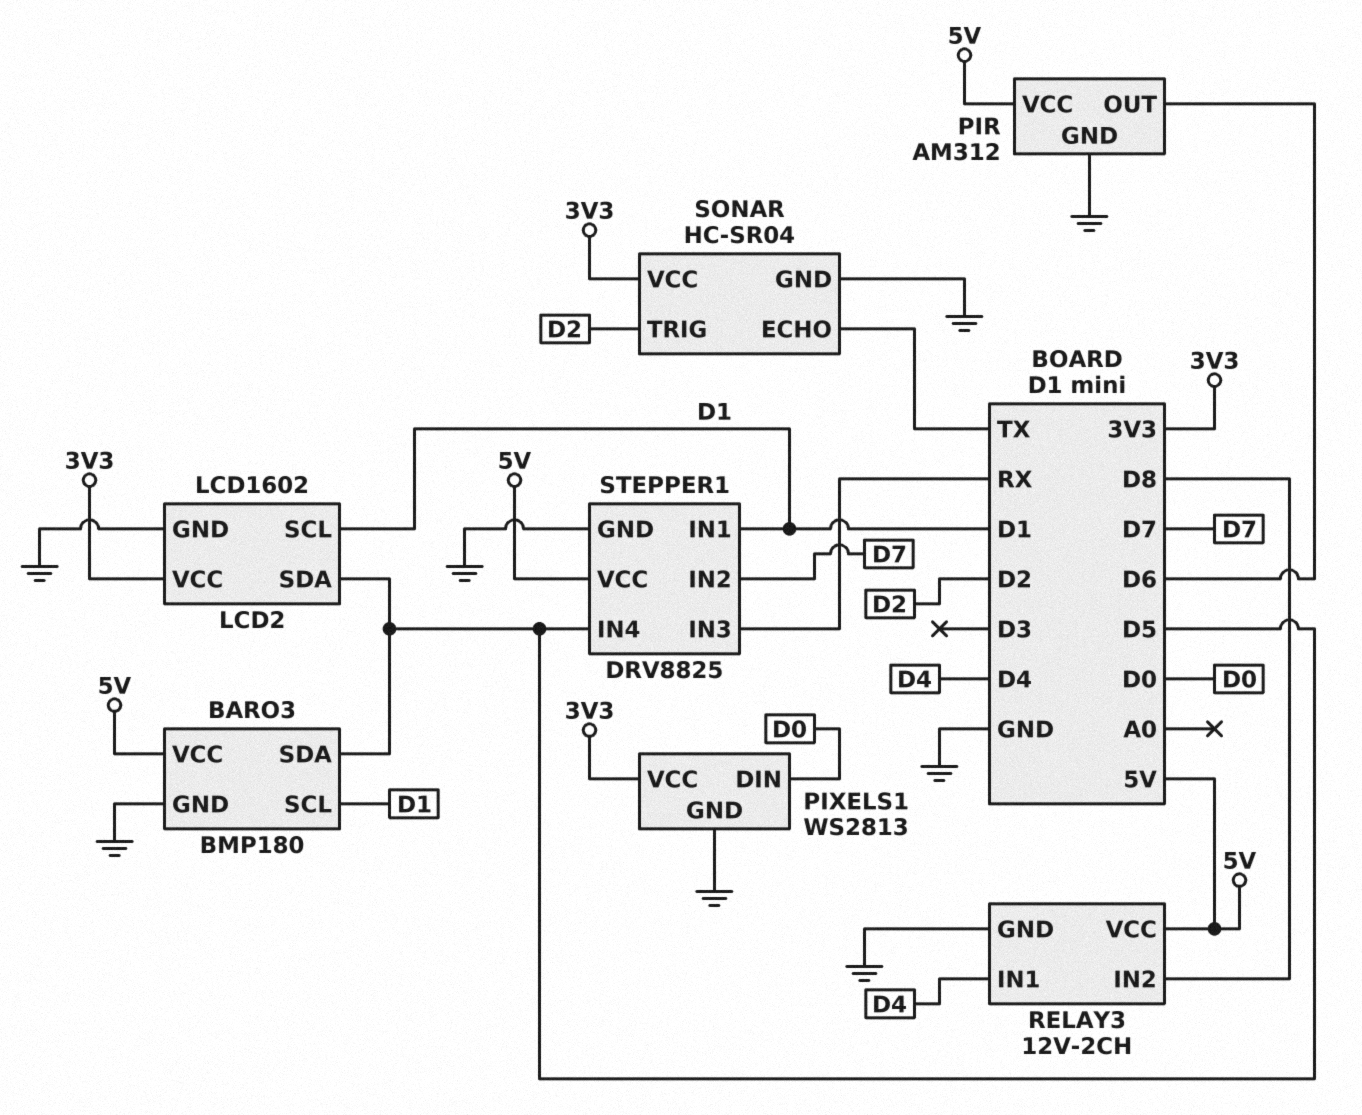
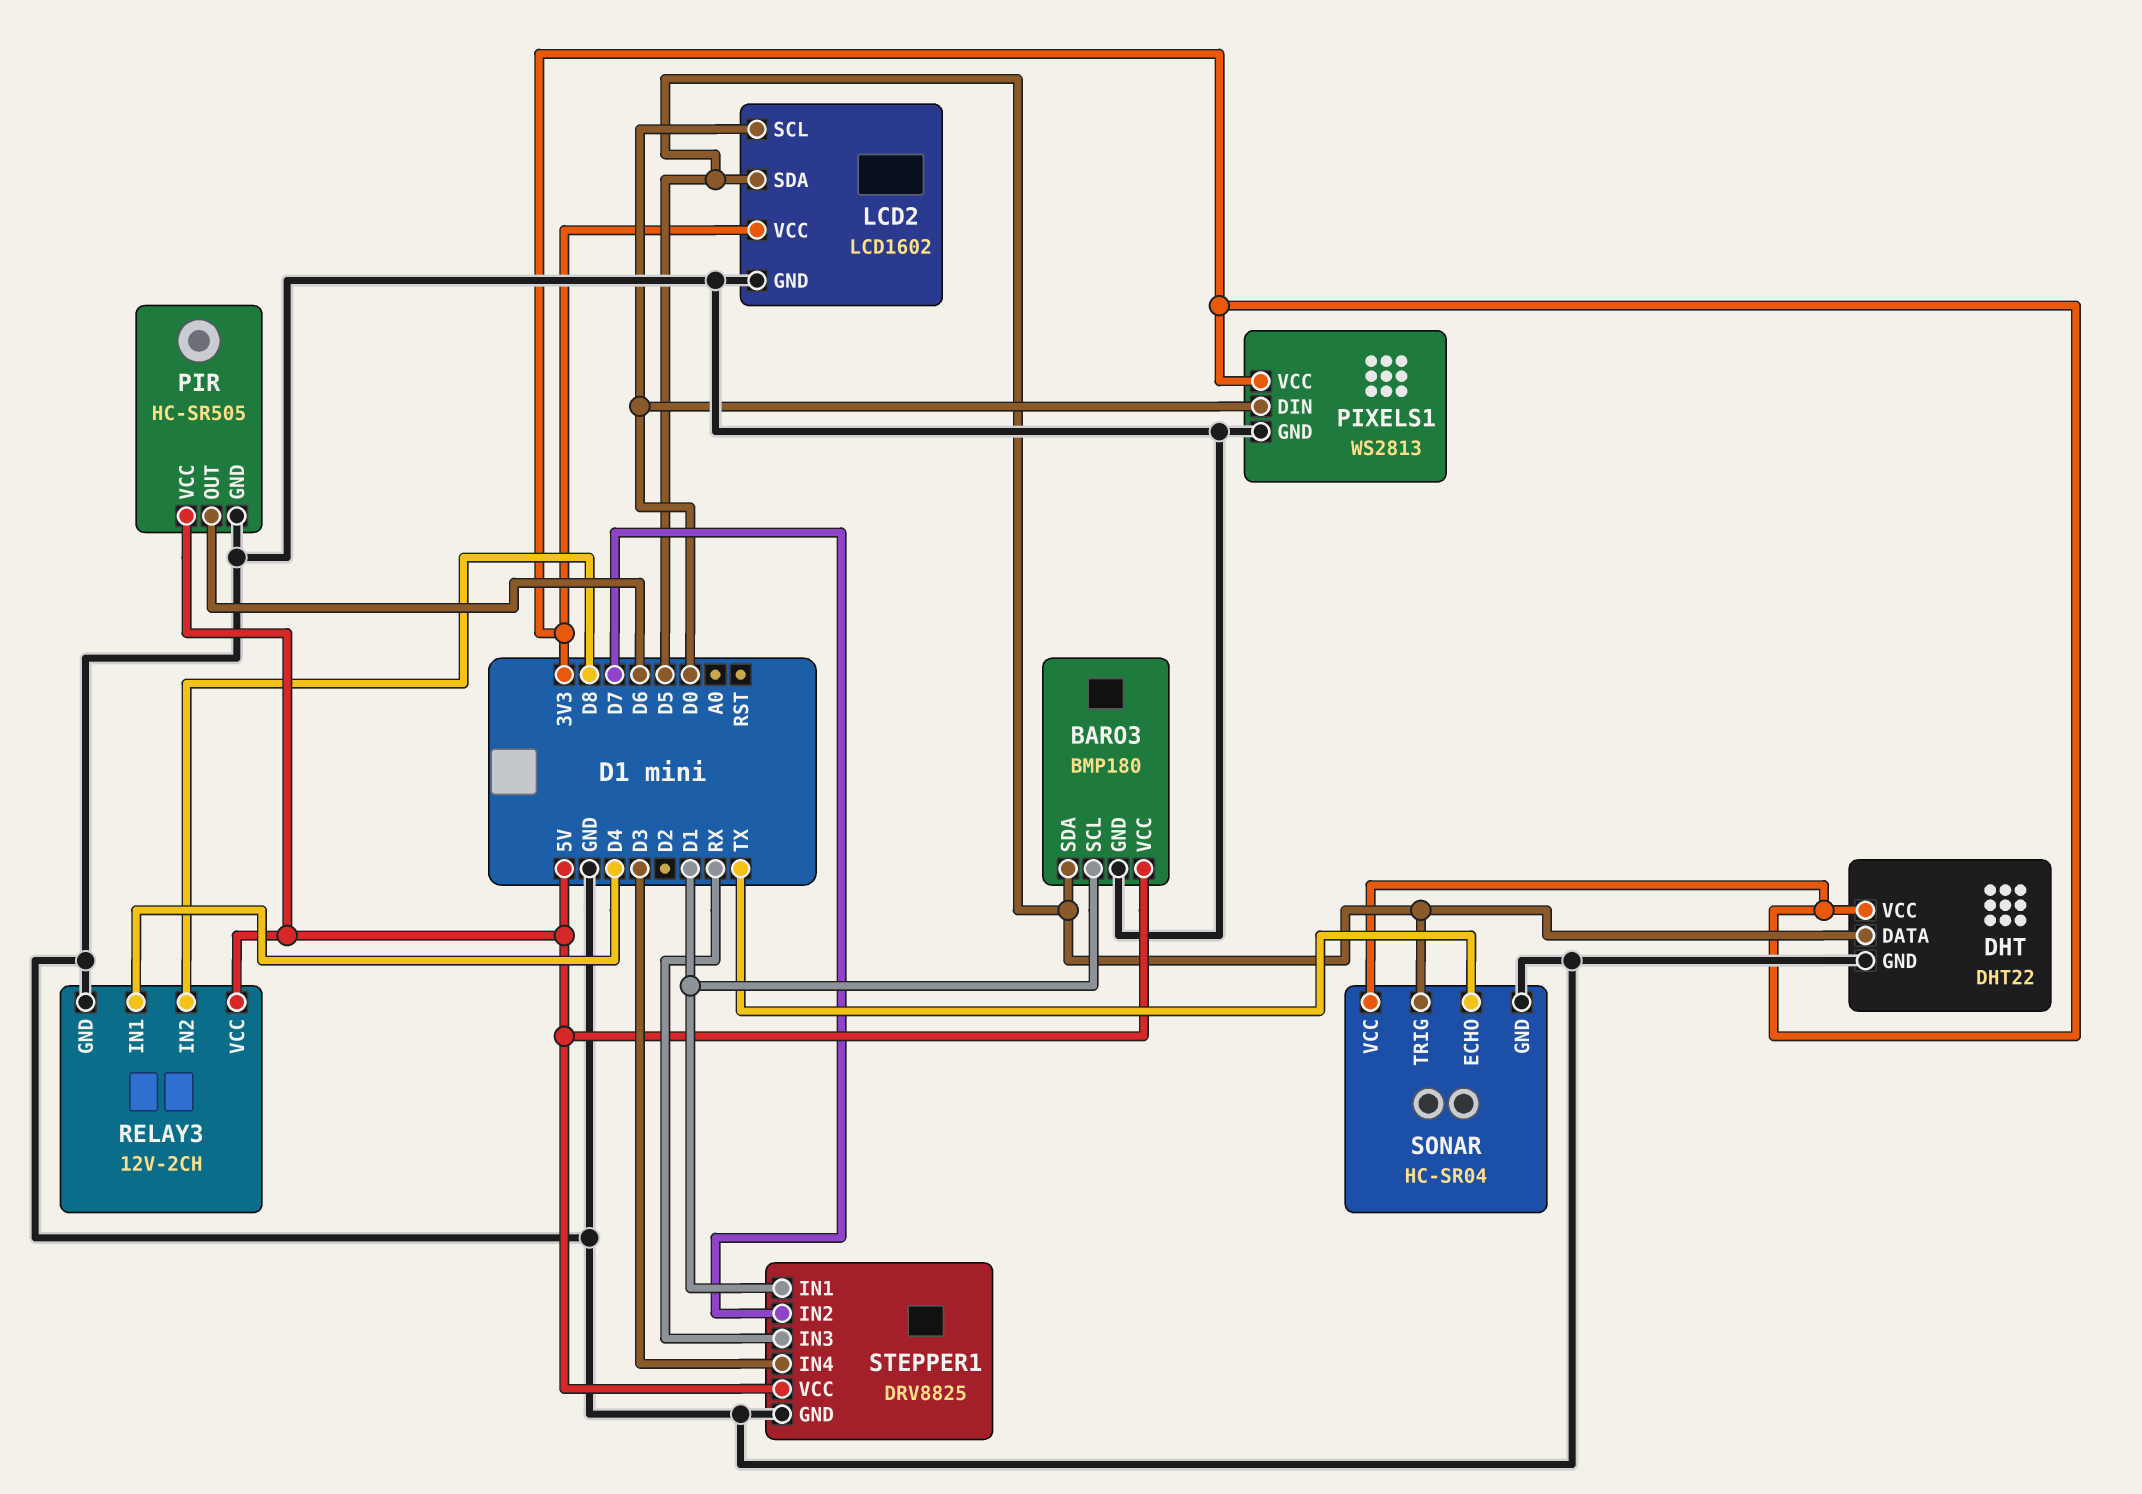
DHT: none -> DHT22
DHT pin DATA: none -> D5
DHT pin GND: none -> GND
DHT pin VCC: none -> 3V3
LCD2 pin SCL: D1 -> D0
PIR: AM312 -> HC-SR505
SONAR pin TRIG: D2 -> D5
STEPPER1 pin IN4: D5 -> D3

